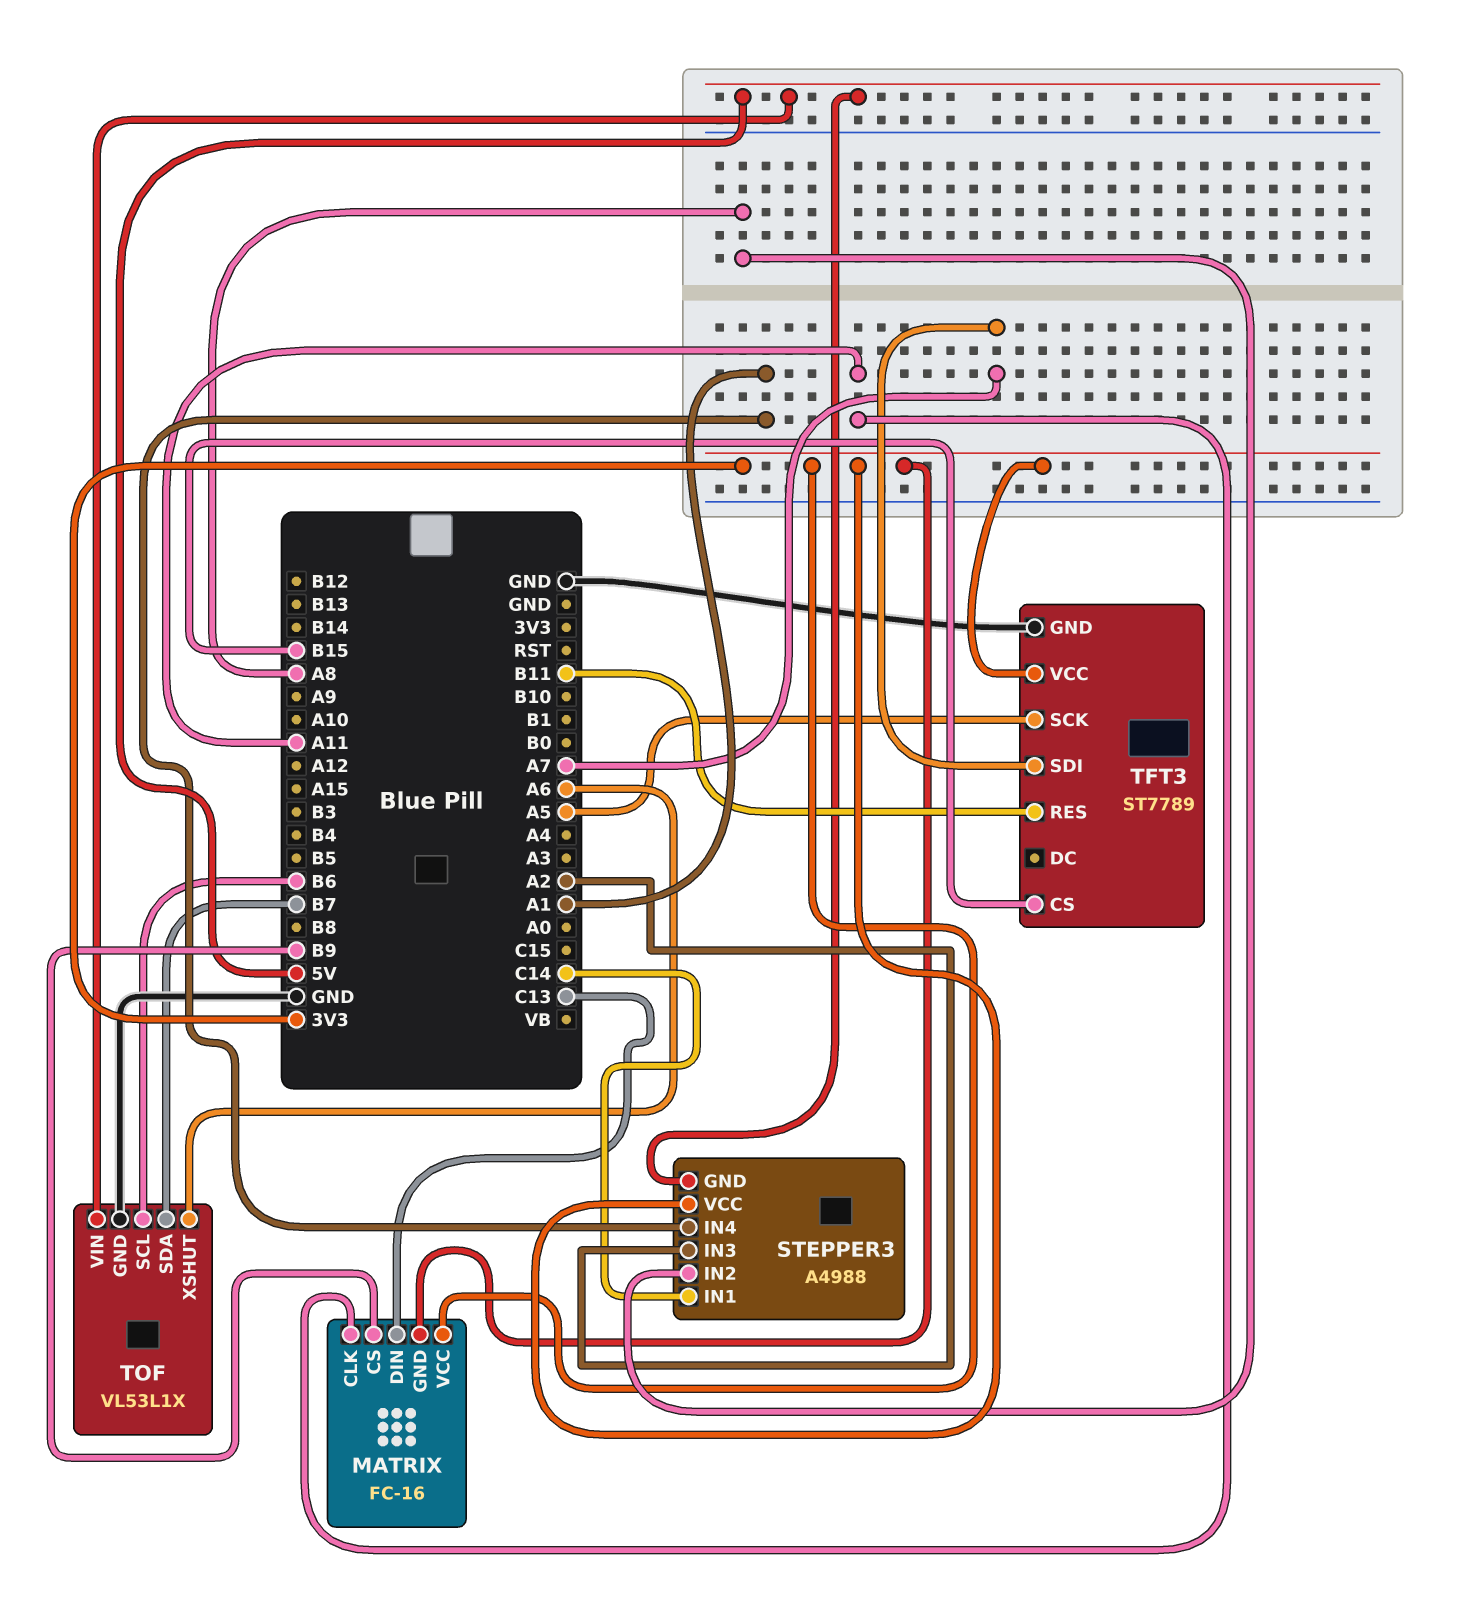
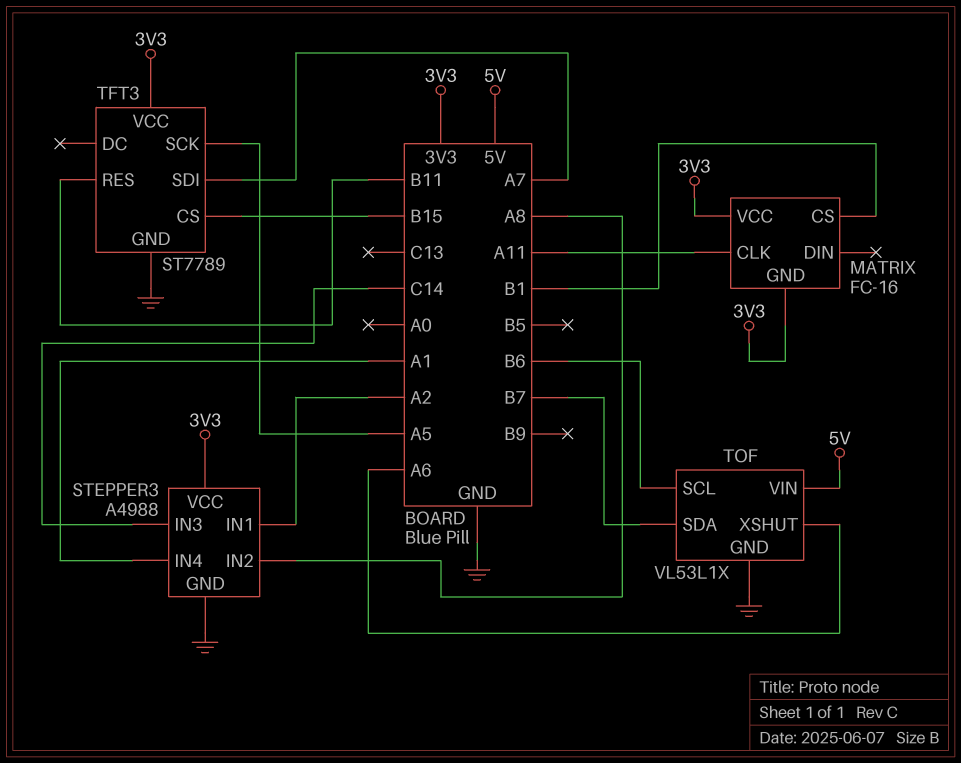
MATRIX pin CS: B9 -> B1
MATRIX pin DIN: C13 -> none
STEPPER3 pin GND: 5V -> GND
STEPPER3 pin IN1: C14 -> A2
STEPPER3 pin IN3: A2 -> C14

